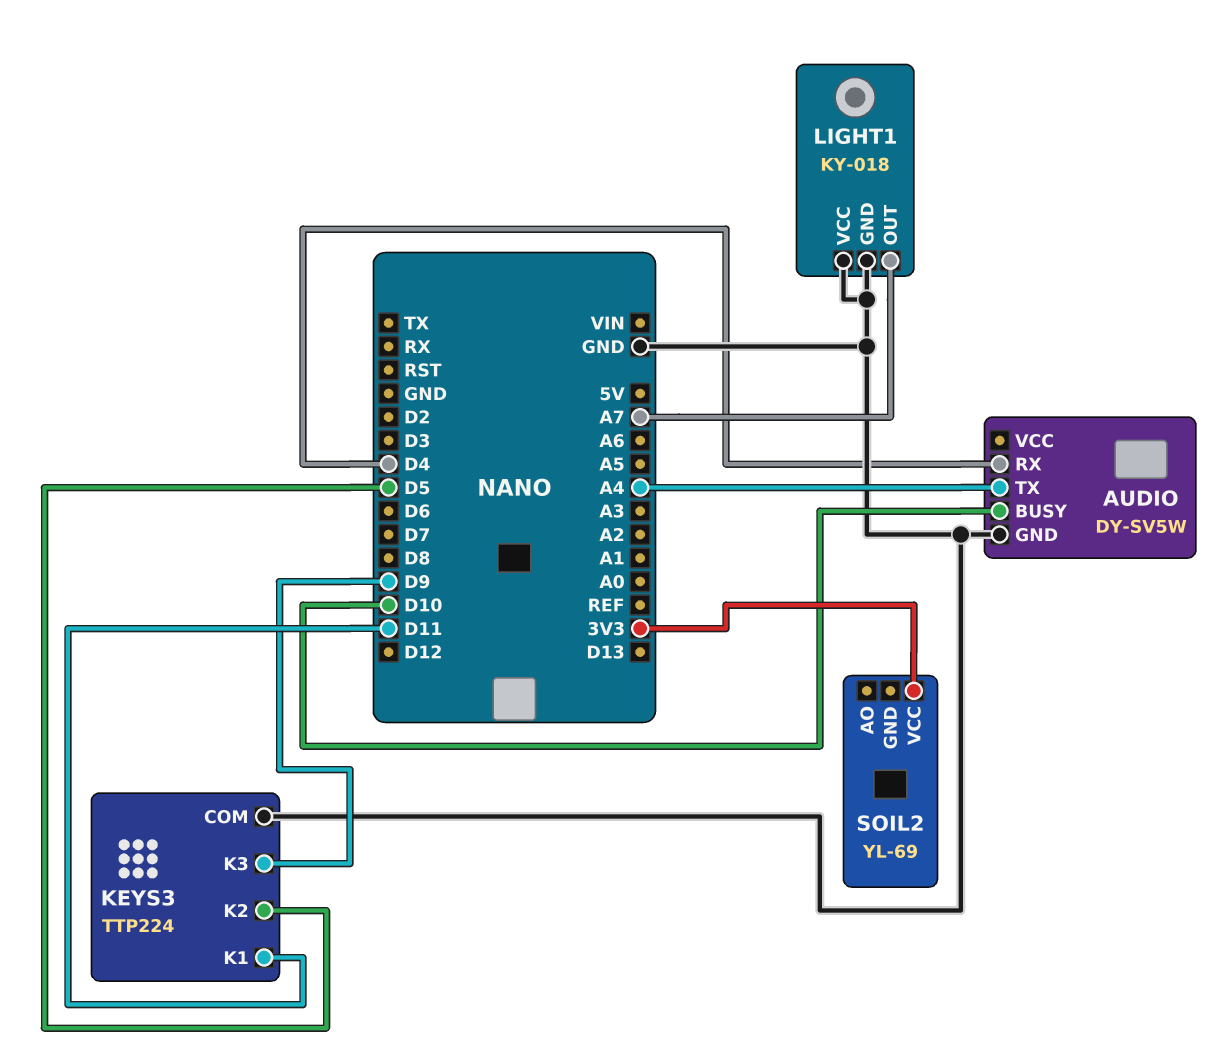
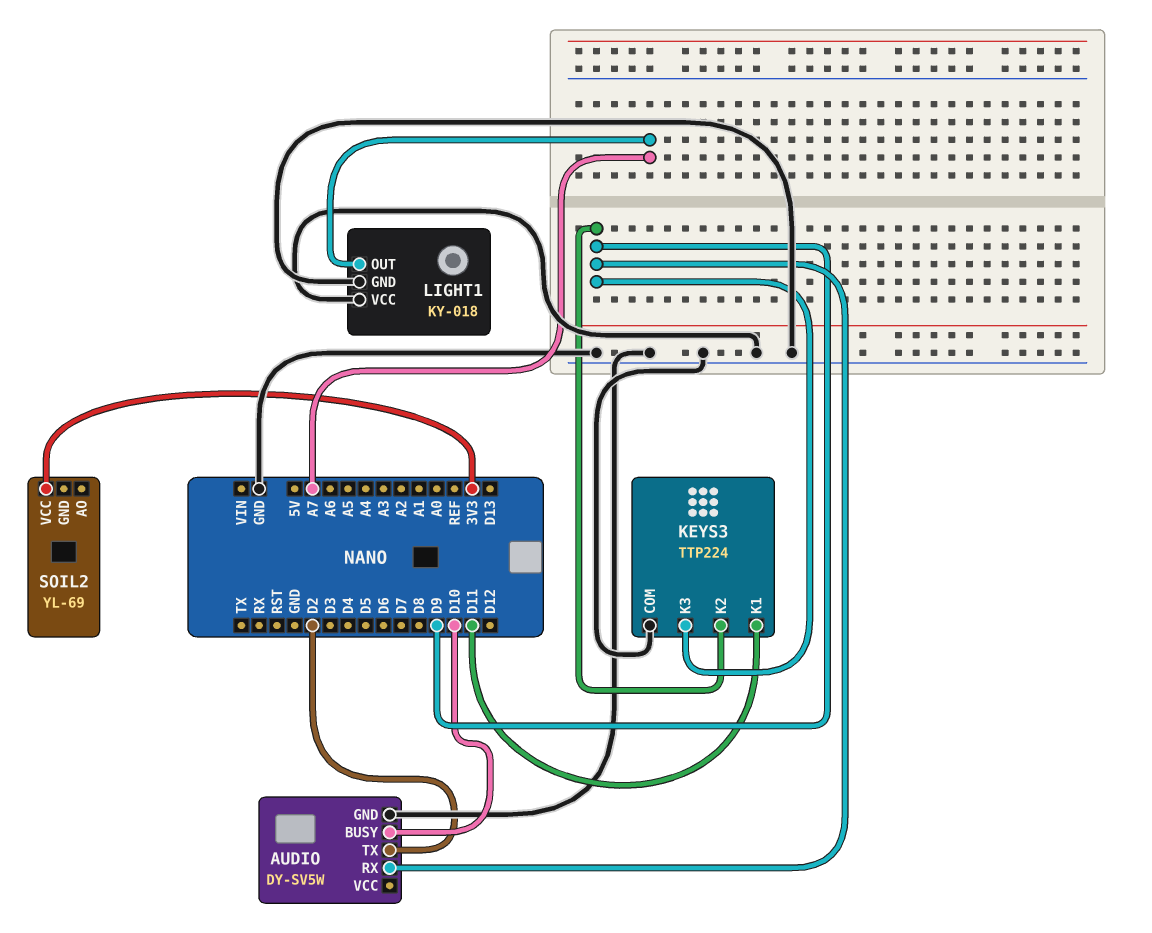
AUDIO pin RX: D4 -> D9
AUDIO pin TX: A4 -> D2
KEYS3 pin K2: D5 -> D9

